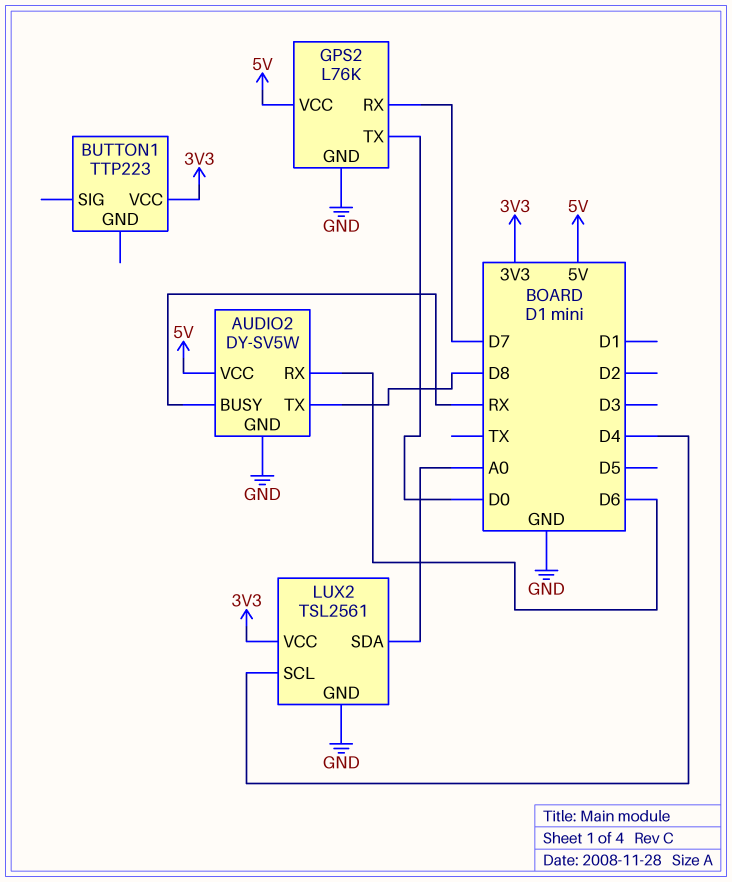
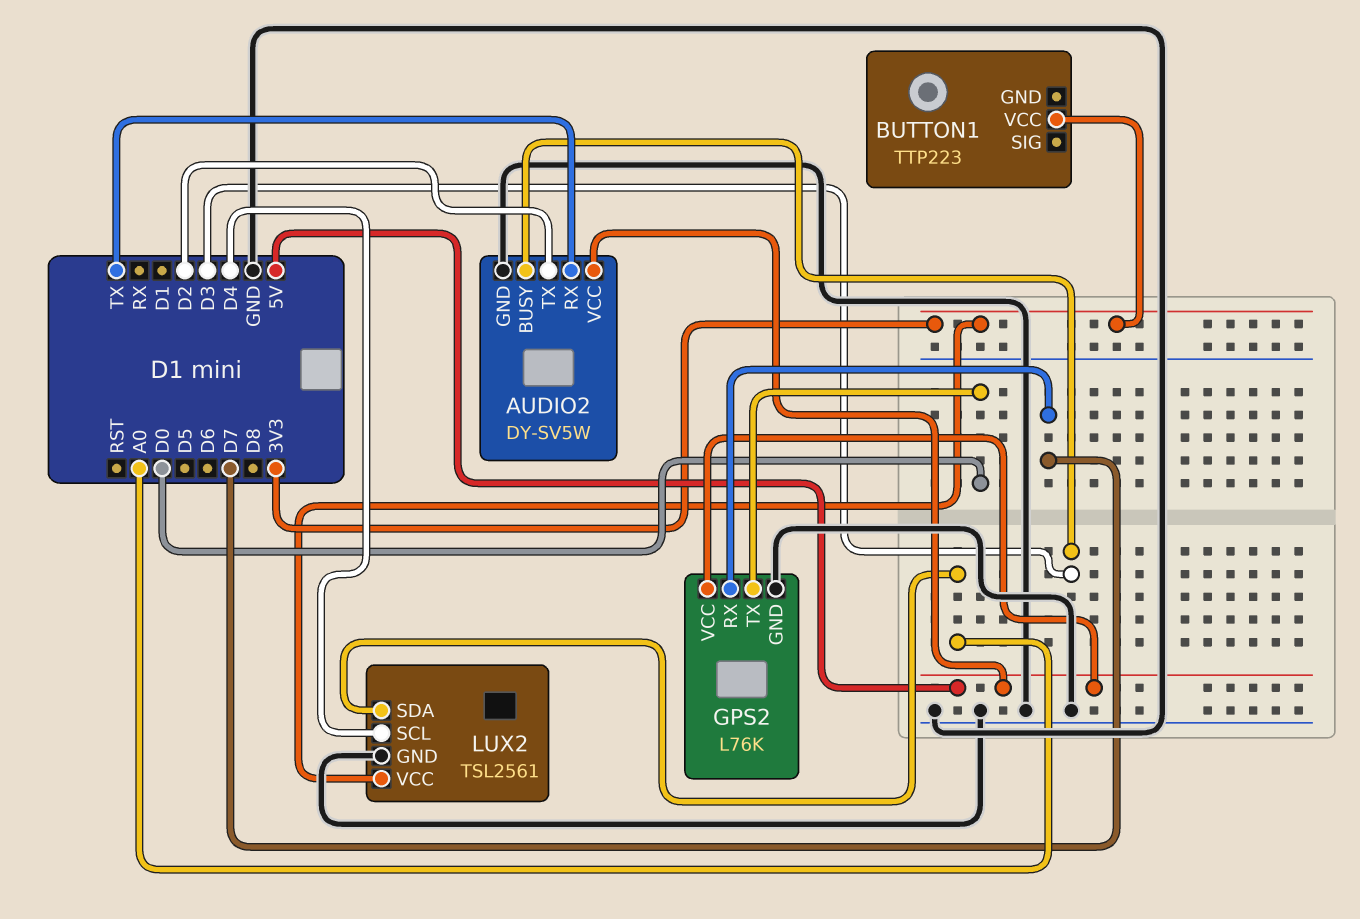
AUDIO2 pin BUSY: RX -> D3
AUDIO2 pin RX: D6 -> TX
AUDIO2 pin TX: D8 -> D2

